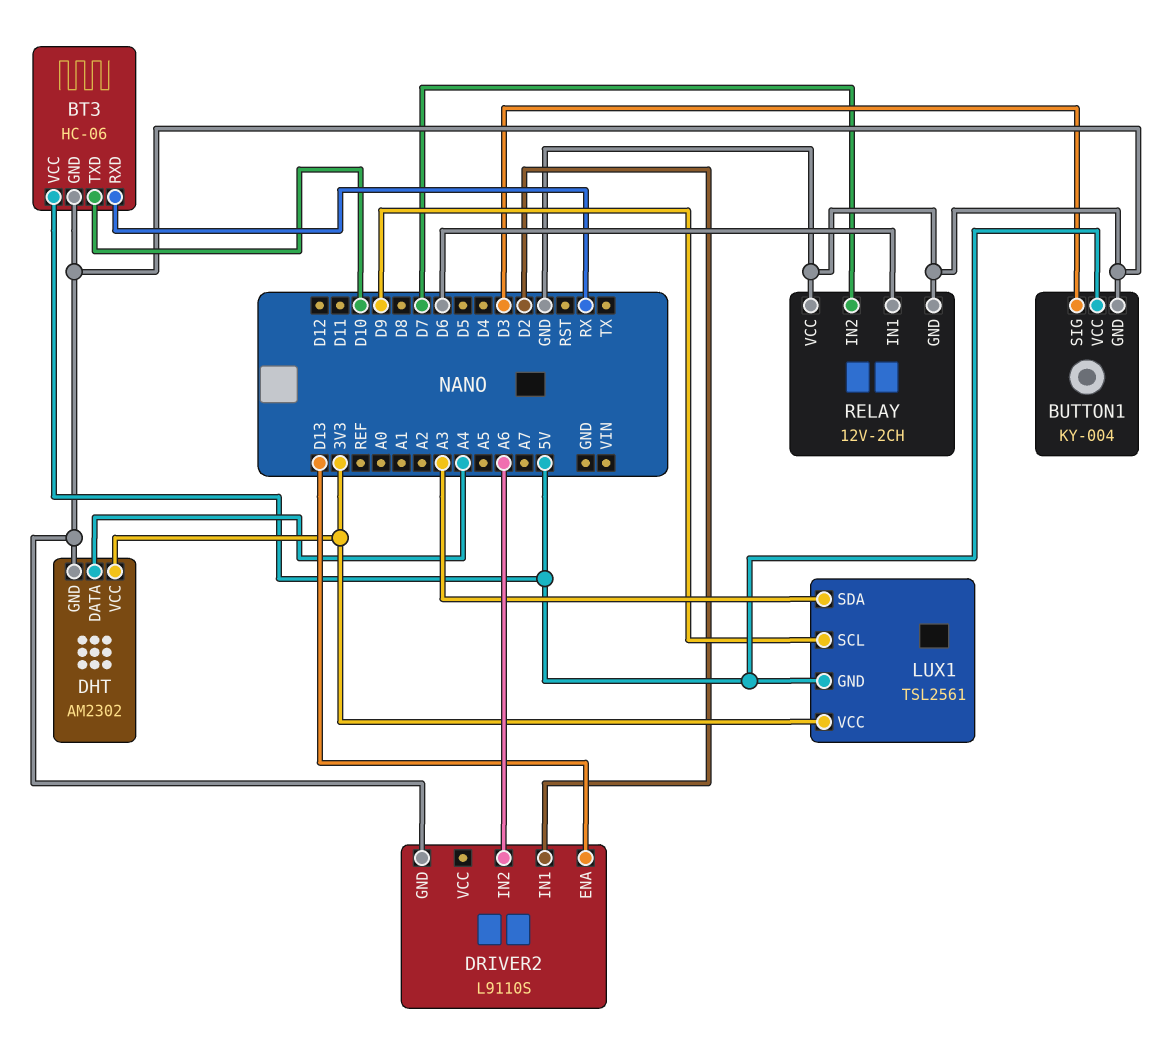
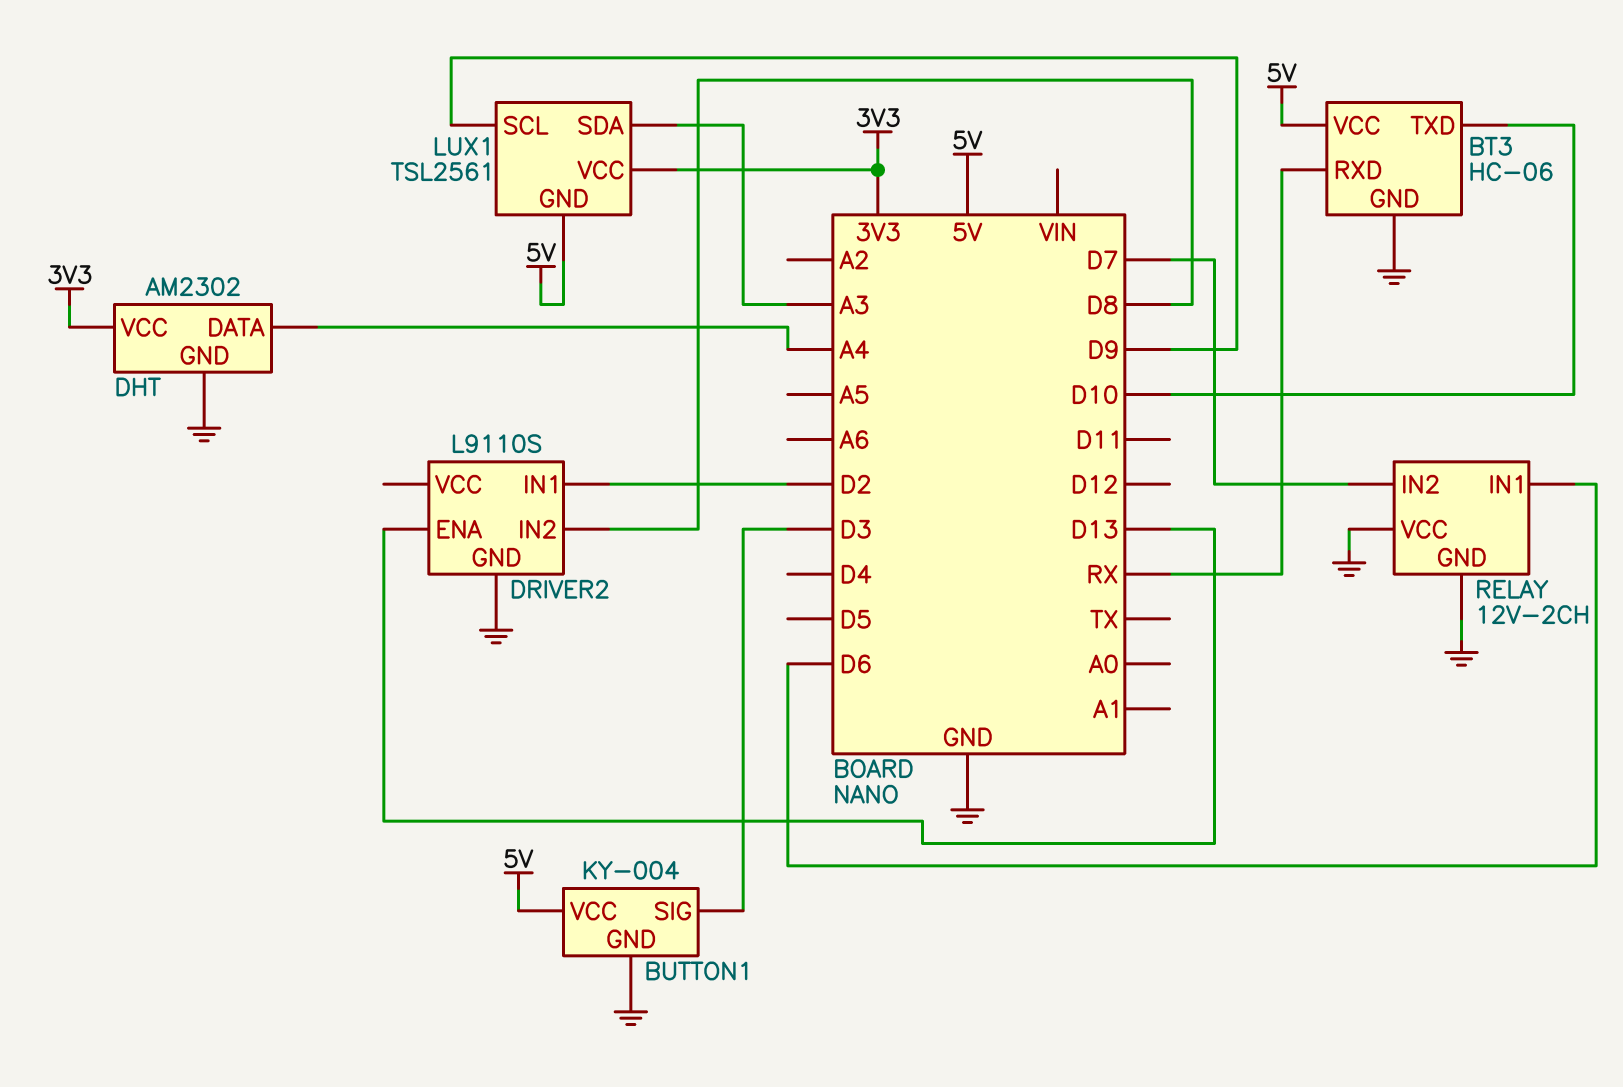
DRIVER2 pin IN2: A6 -> D8

